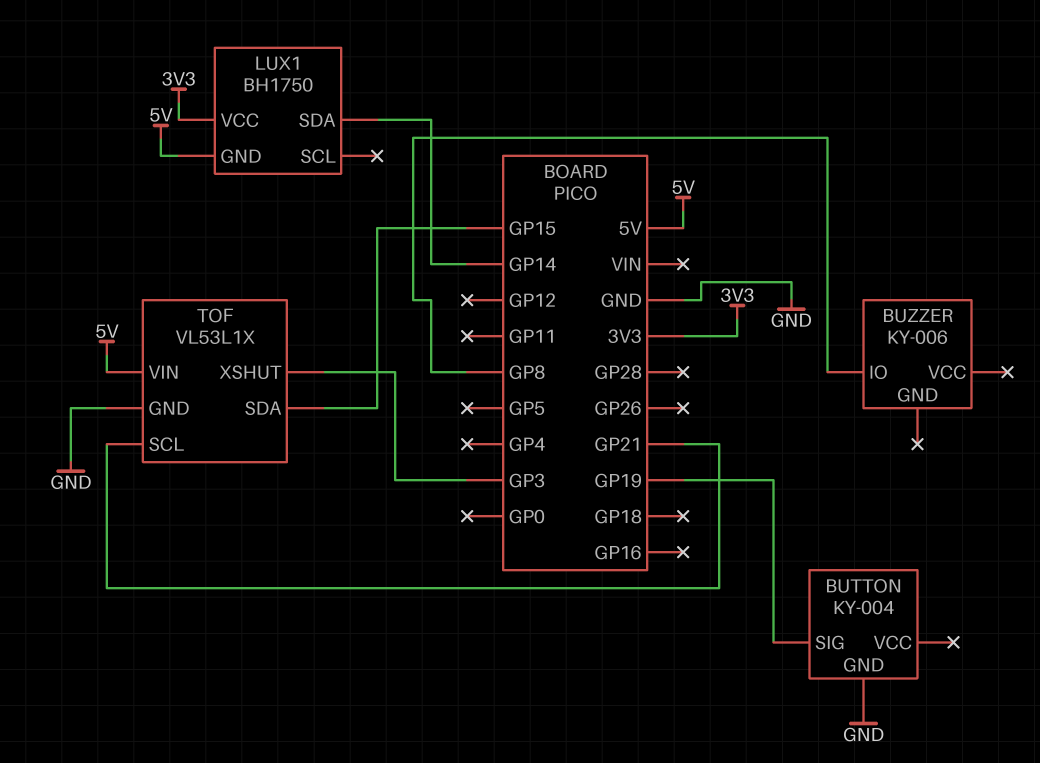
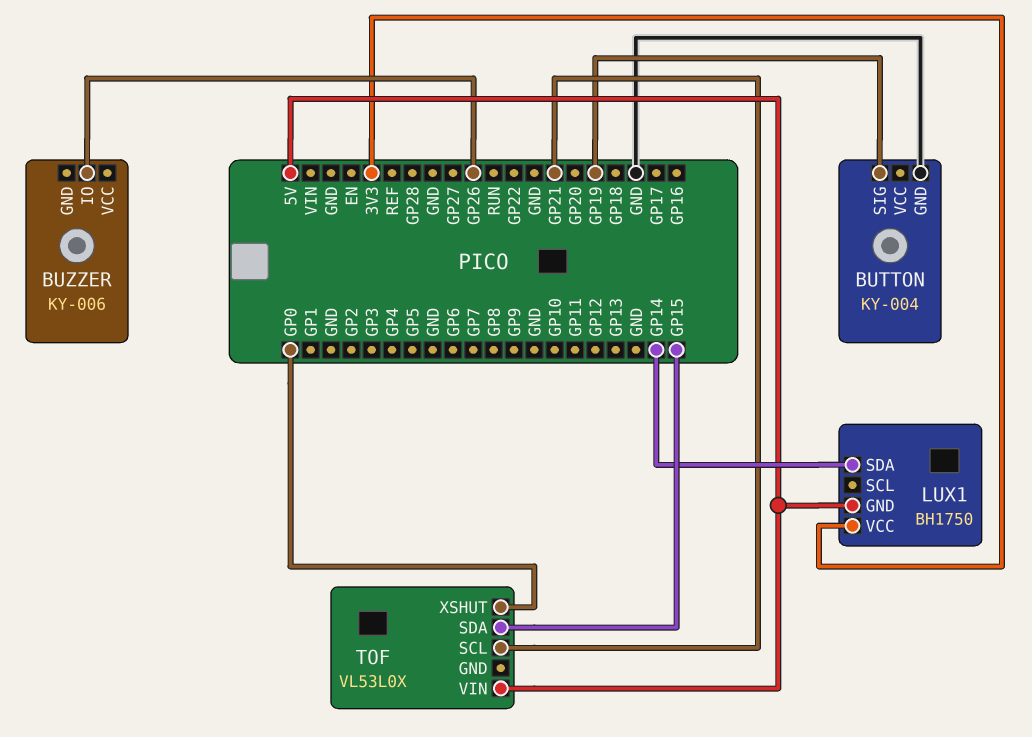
BUZZER pin IO: GP8 -> GP26
TOF: VL53L1X -> VL53L0X
TOF pin GND: GND -> none
TOF pin XSHUT: GP3 -> GP0

